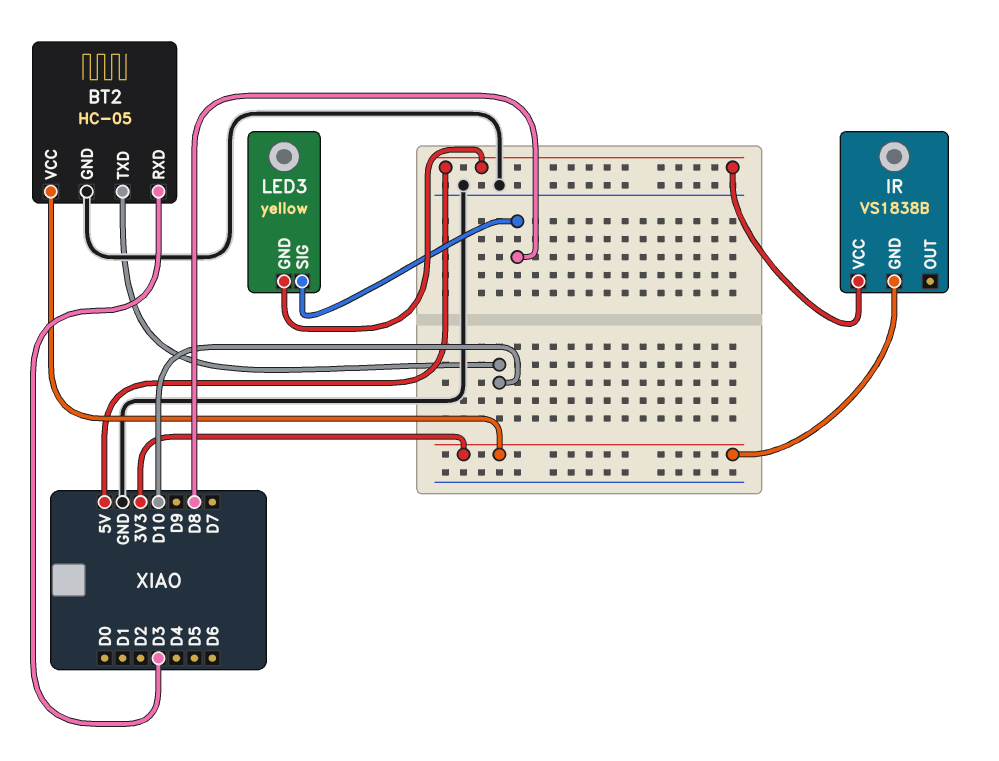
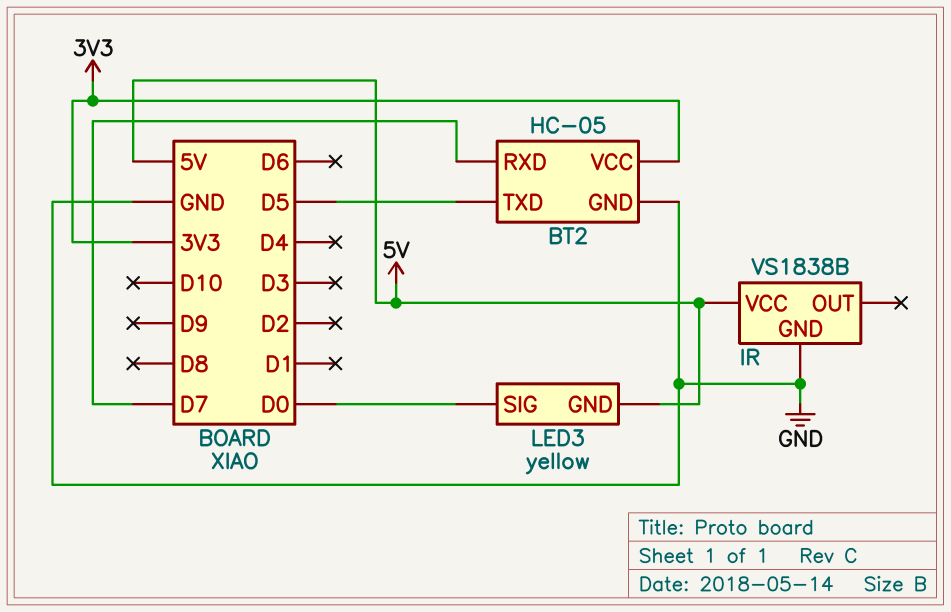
BT2 pin RXD: D3 -> D7
BT2 pin TXD: D10 -> D5
IR pin GND: 3V3 -> GND
LED3 pin SIG: D8 -> D0

